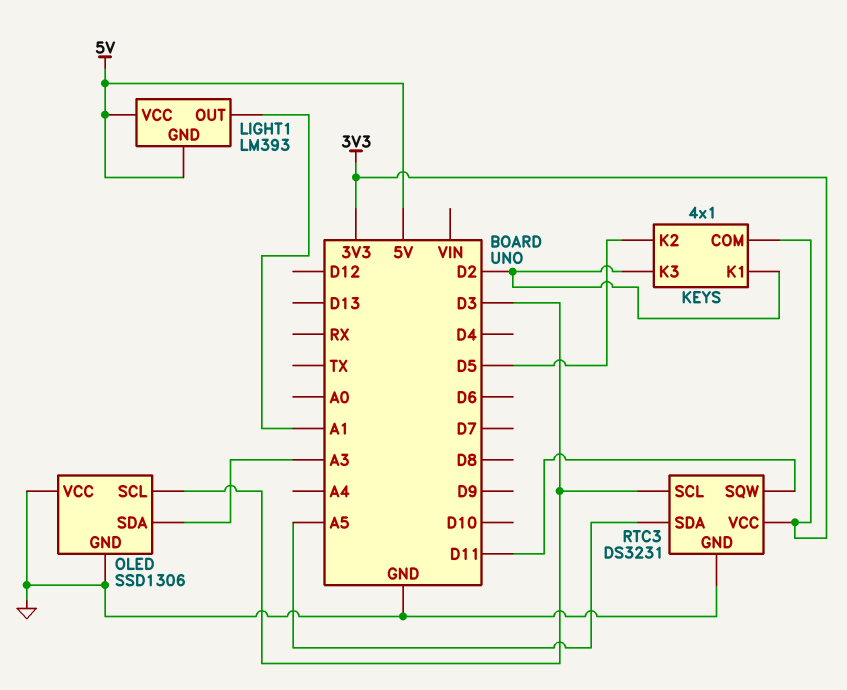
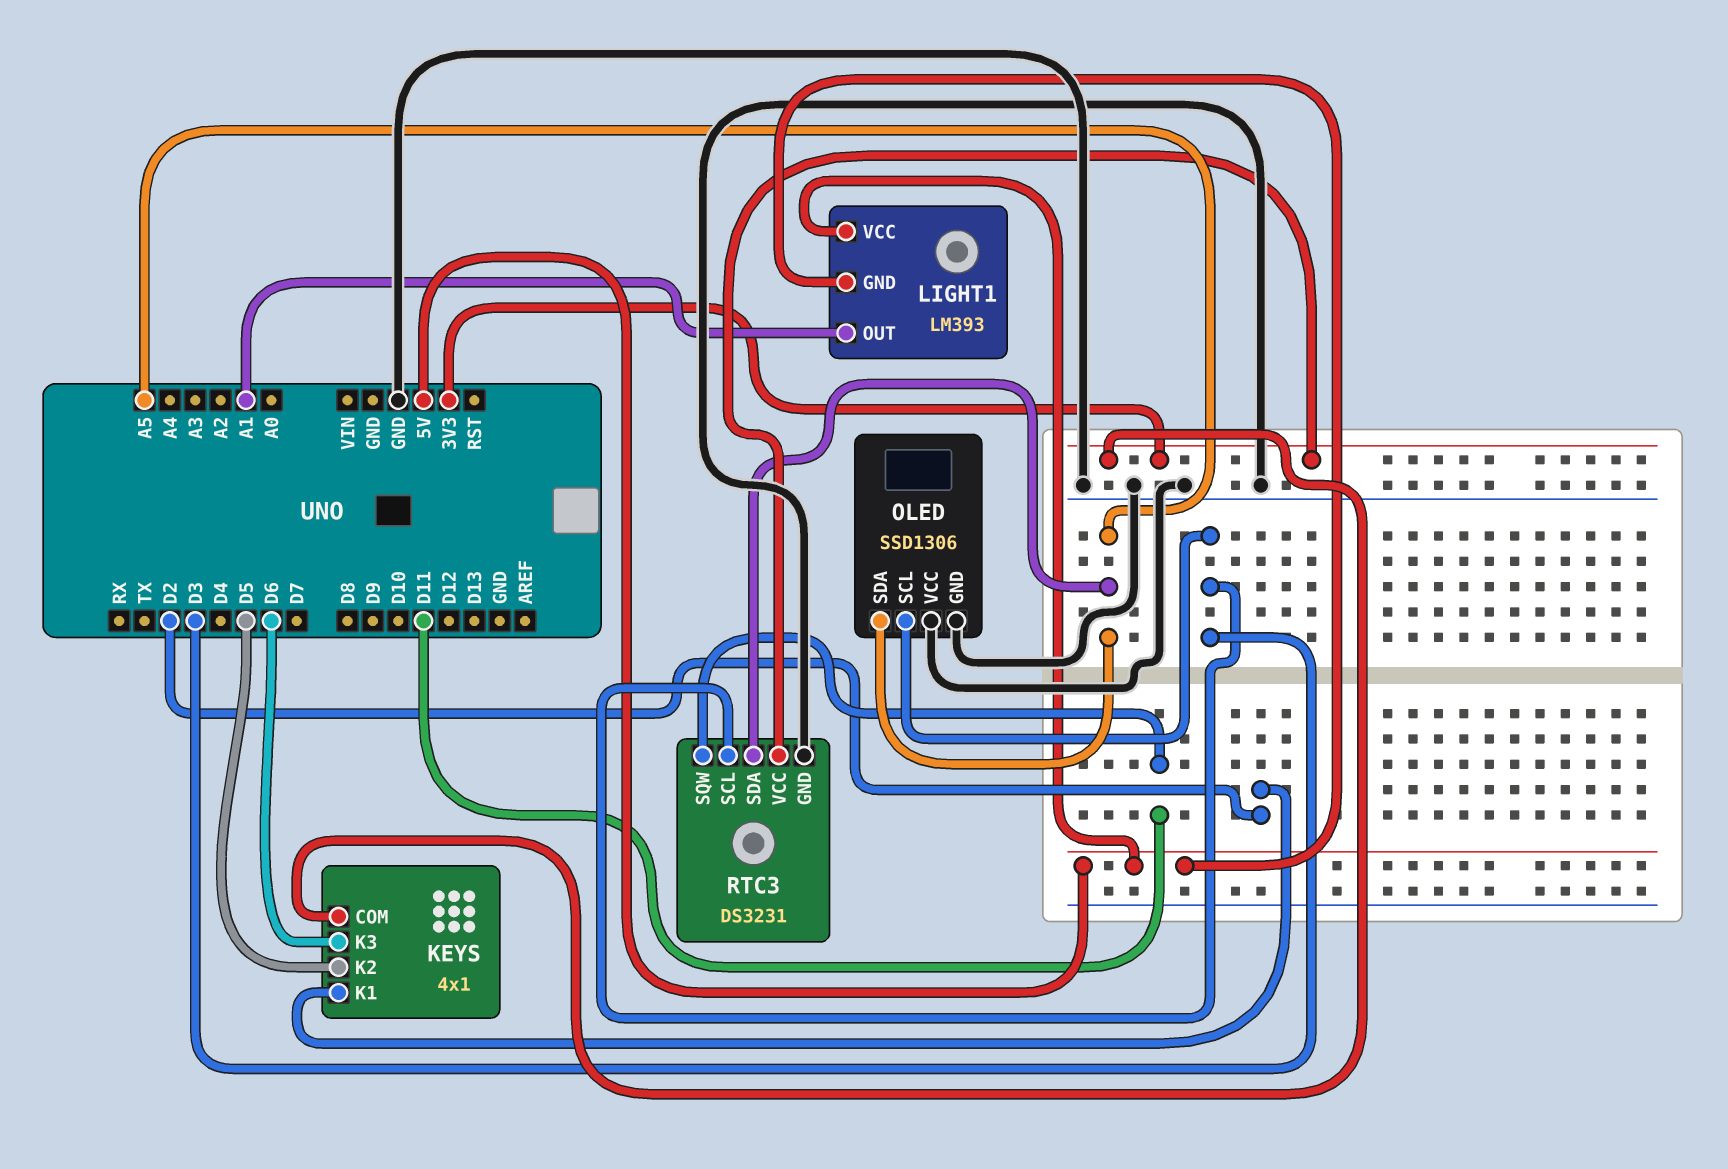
KEYS pin K3: D2 -> D6
OLED pin SDA: A3 -> A5

